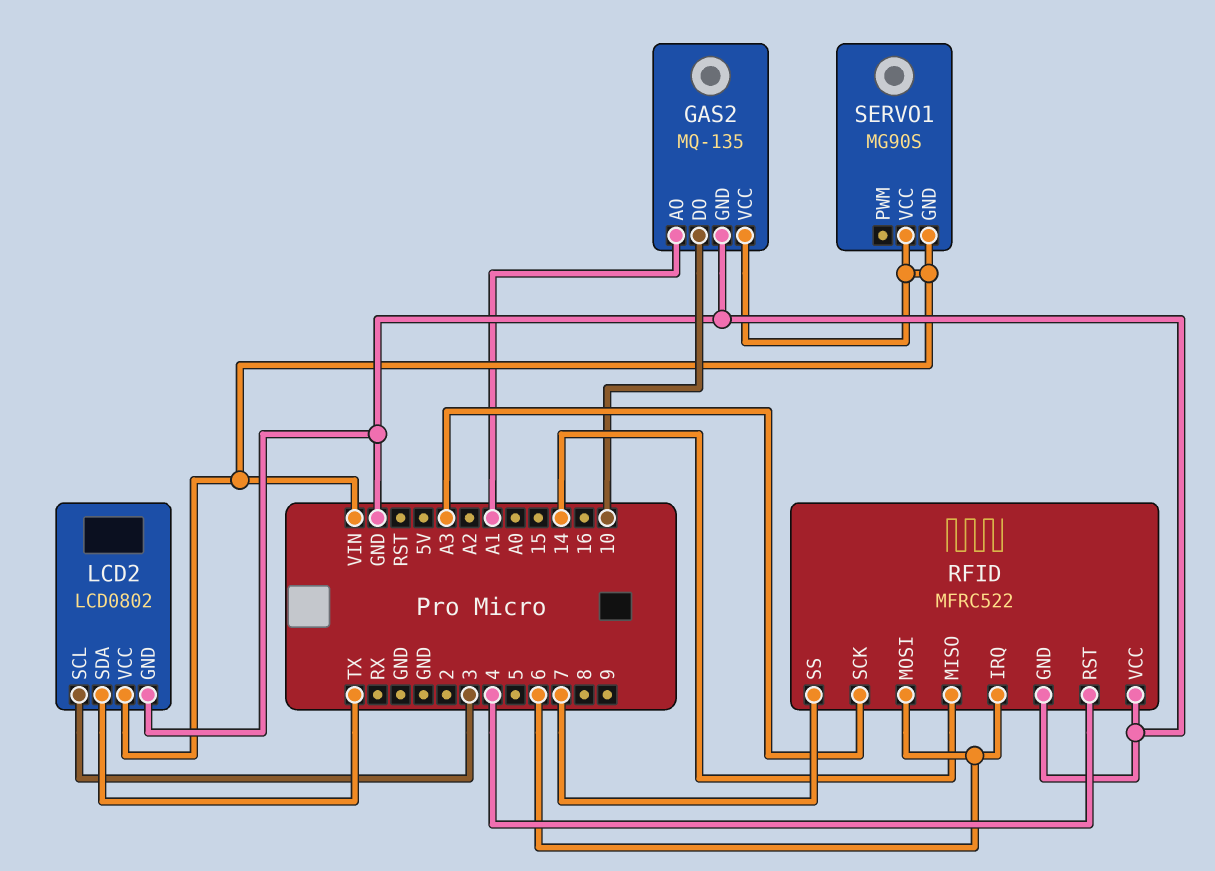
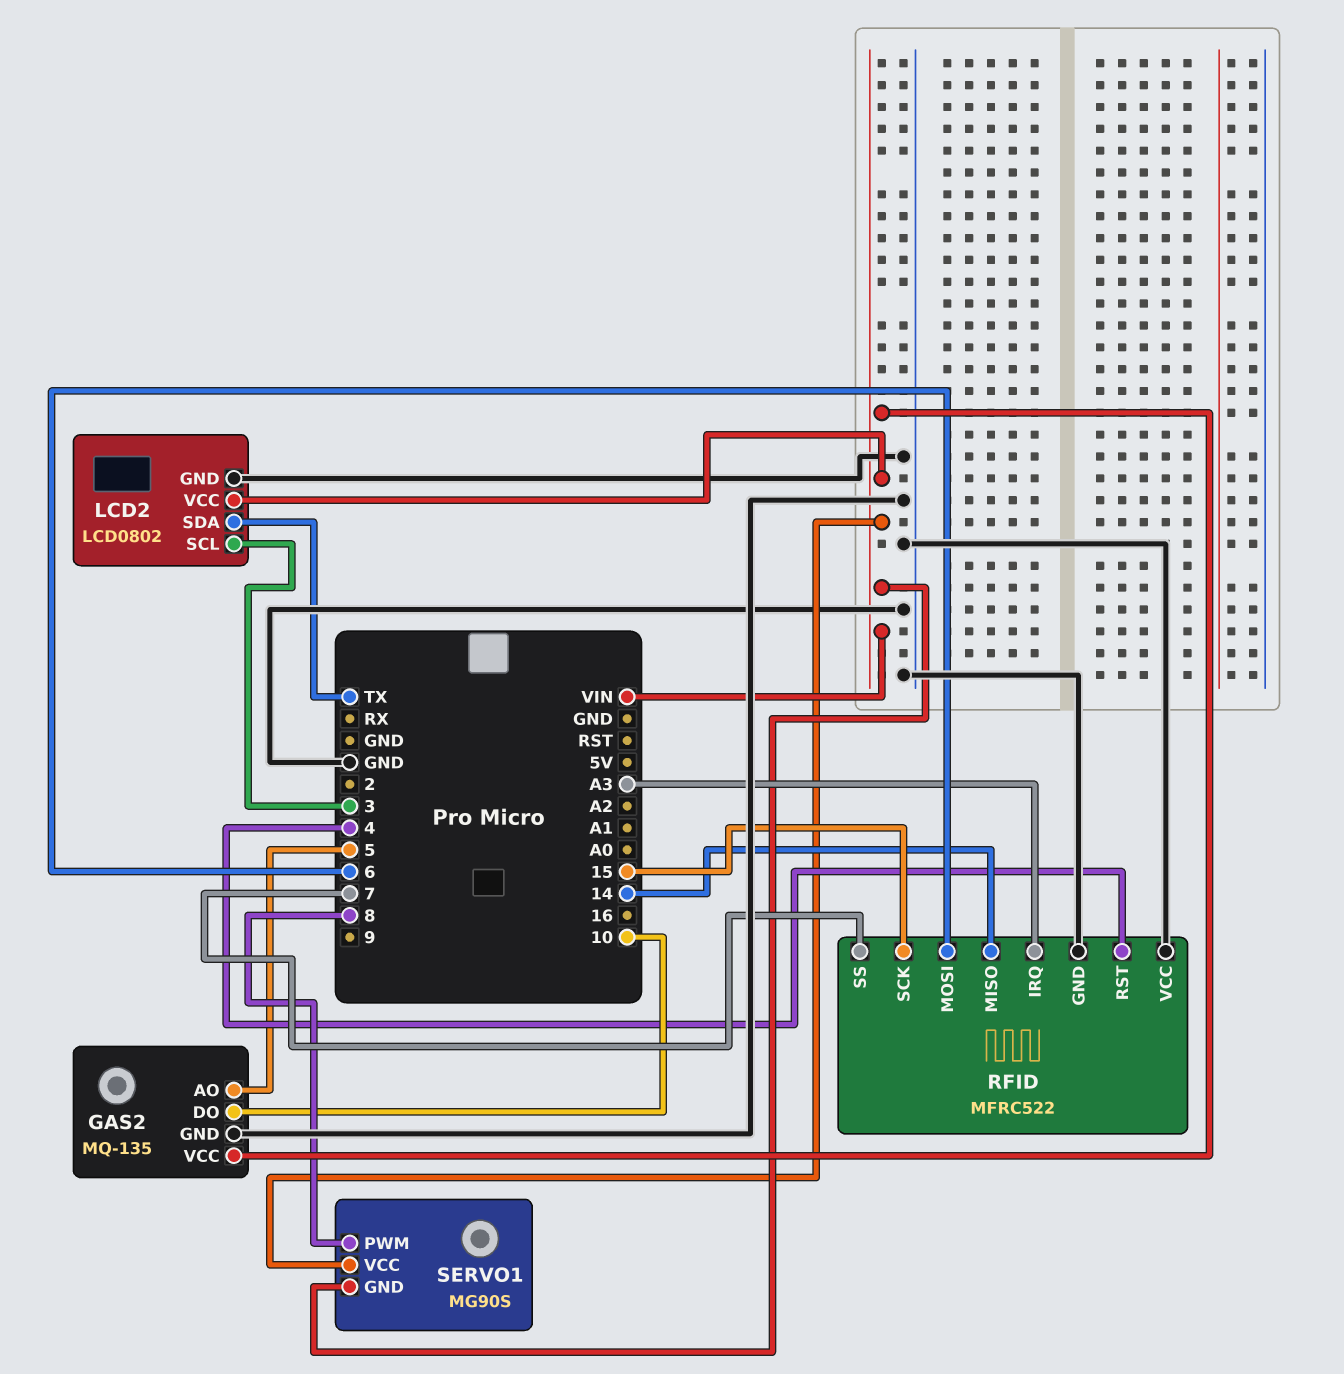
GAS2 pin AO: A1 -> 5
RFID pin IRQ: 6 -> A3
RFID pin SCK: A3 -> 15
SERVO1 pin PWM: none -> 8

